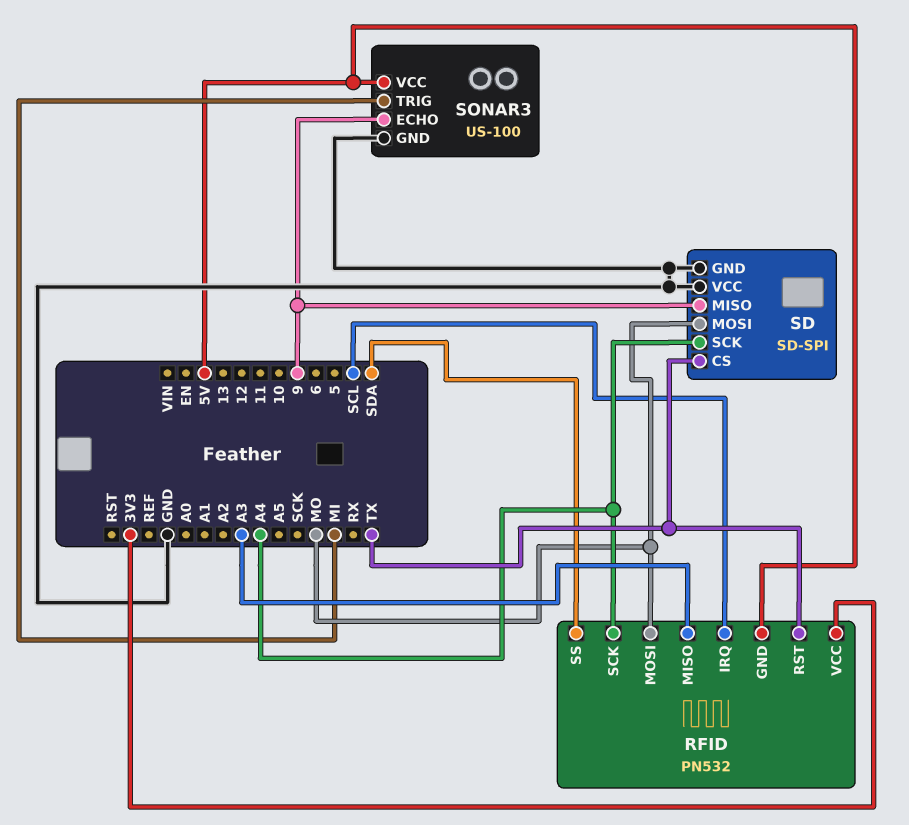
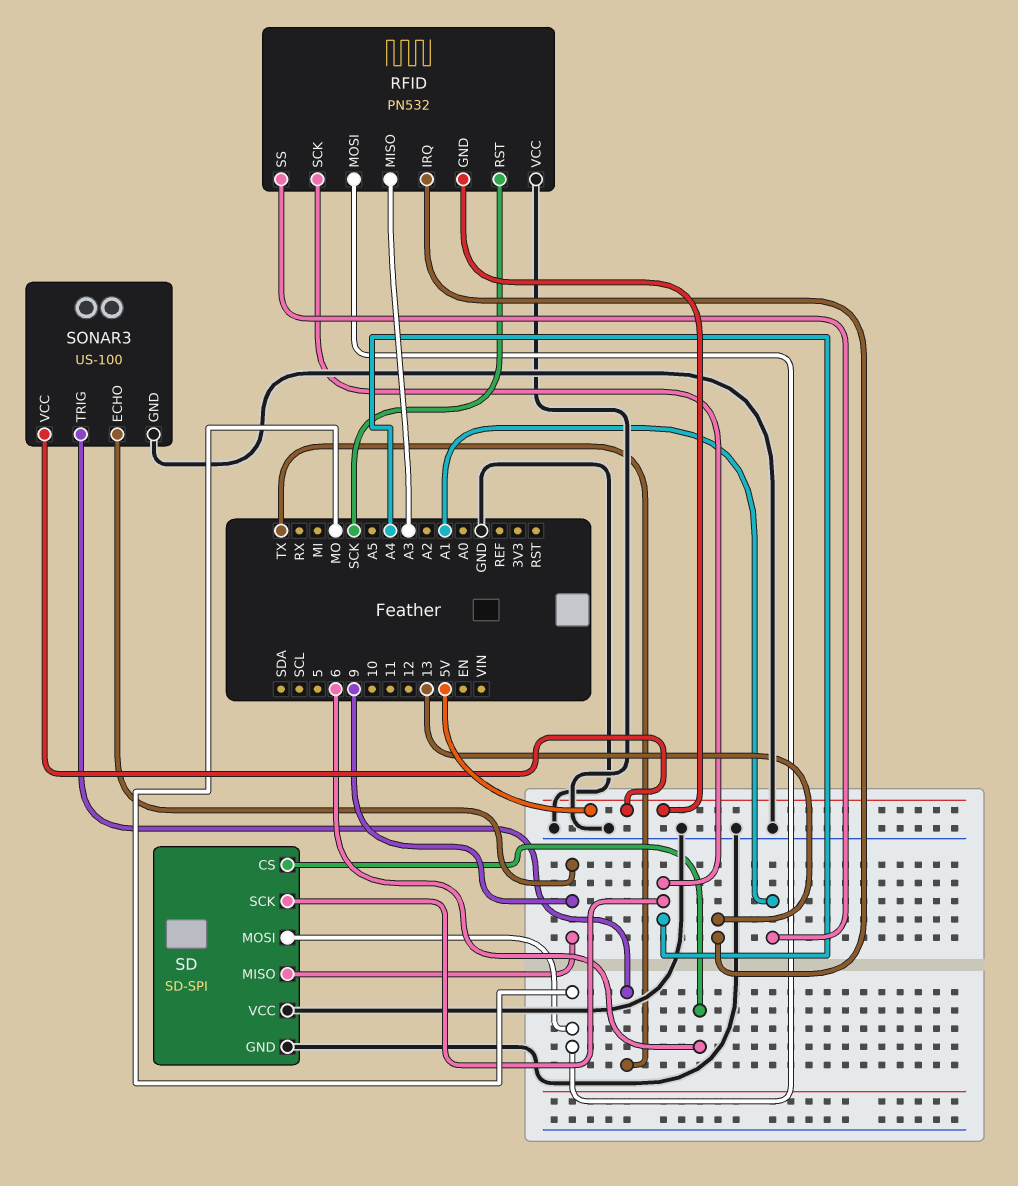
RFID pin IRQ: SCL -> 13
RFID pin RST: TX -> SCK
RFID pin SS: SDA -> A1
RFID pin VCC: 3V3 -> GND
SD pin CS: TX -> 6
SONAR3 pin TRIG: MI -> TX

